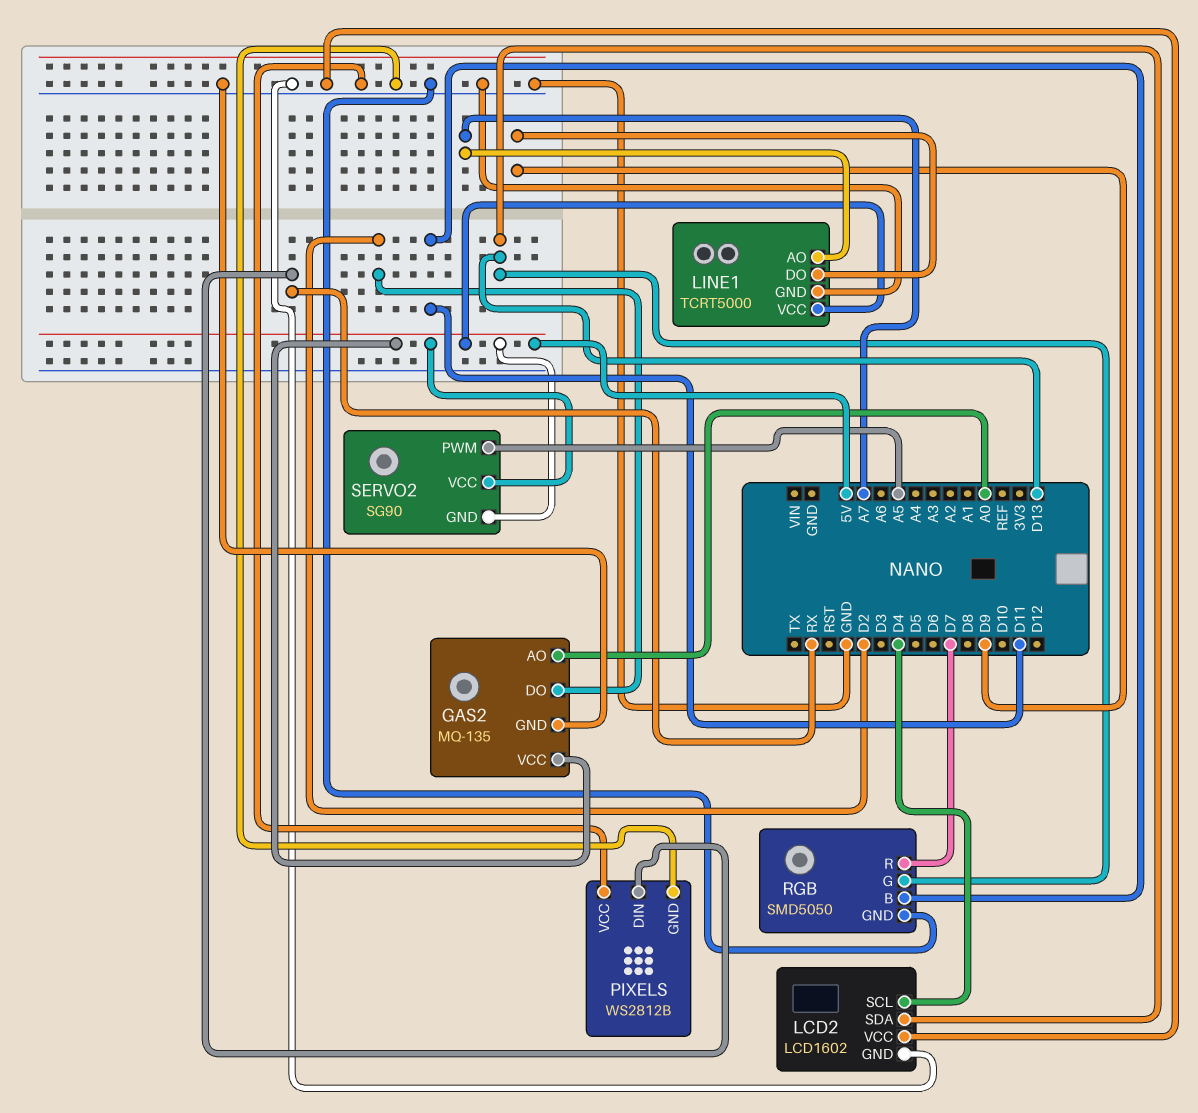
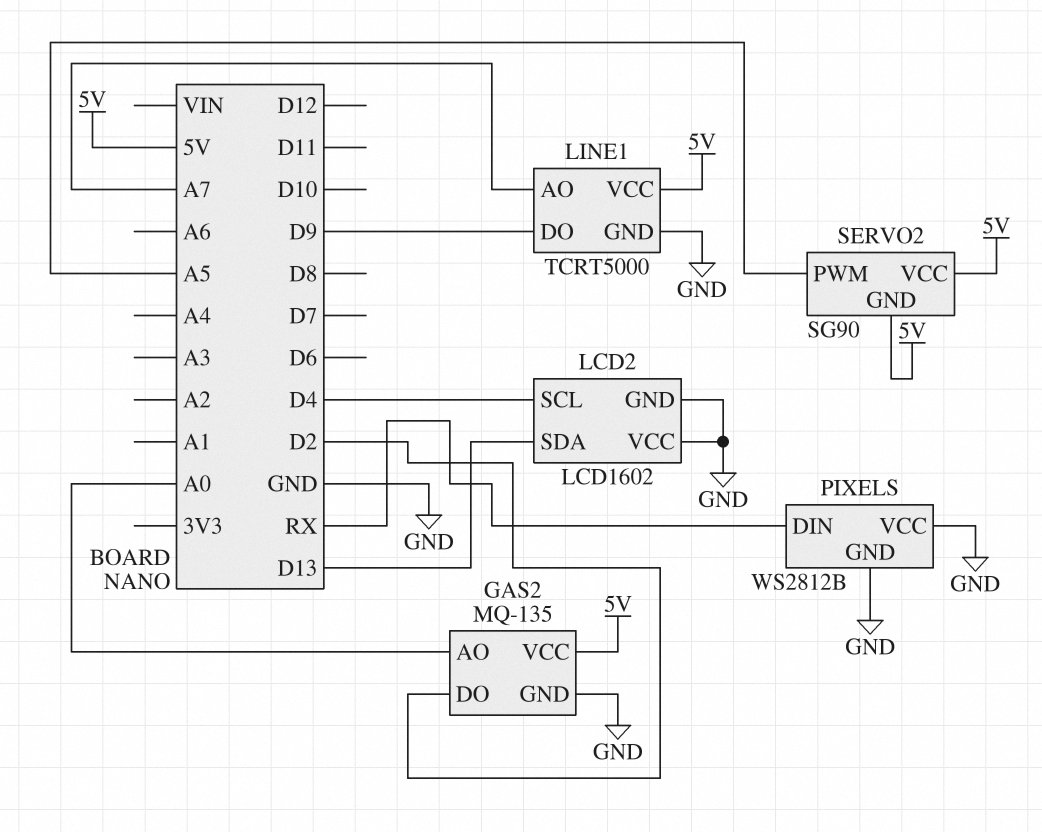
RGB: SMD5050 -> none
RGB pin B: D11 -> none
RGB pin G: D13 -> none
RGB pin GND: GND -> none
RGB pin R: D7 -> none

